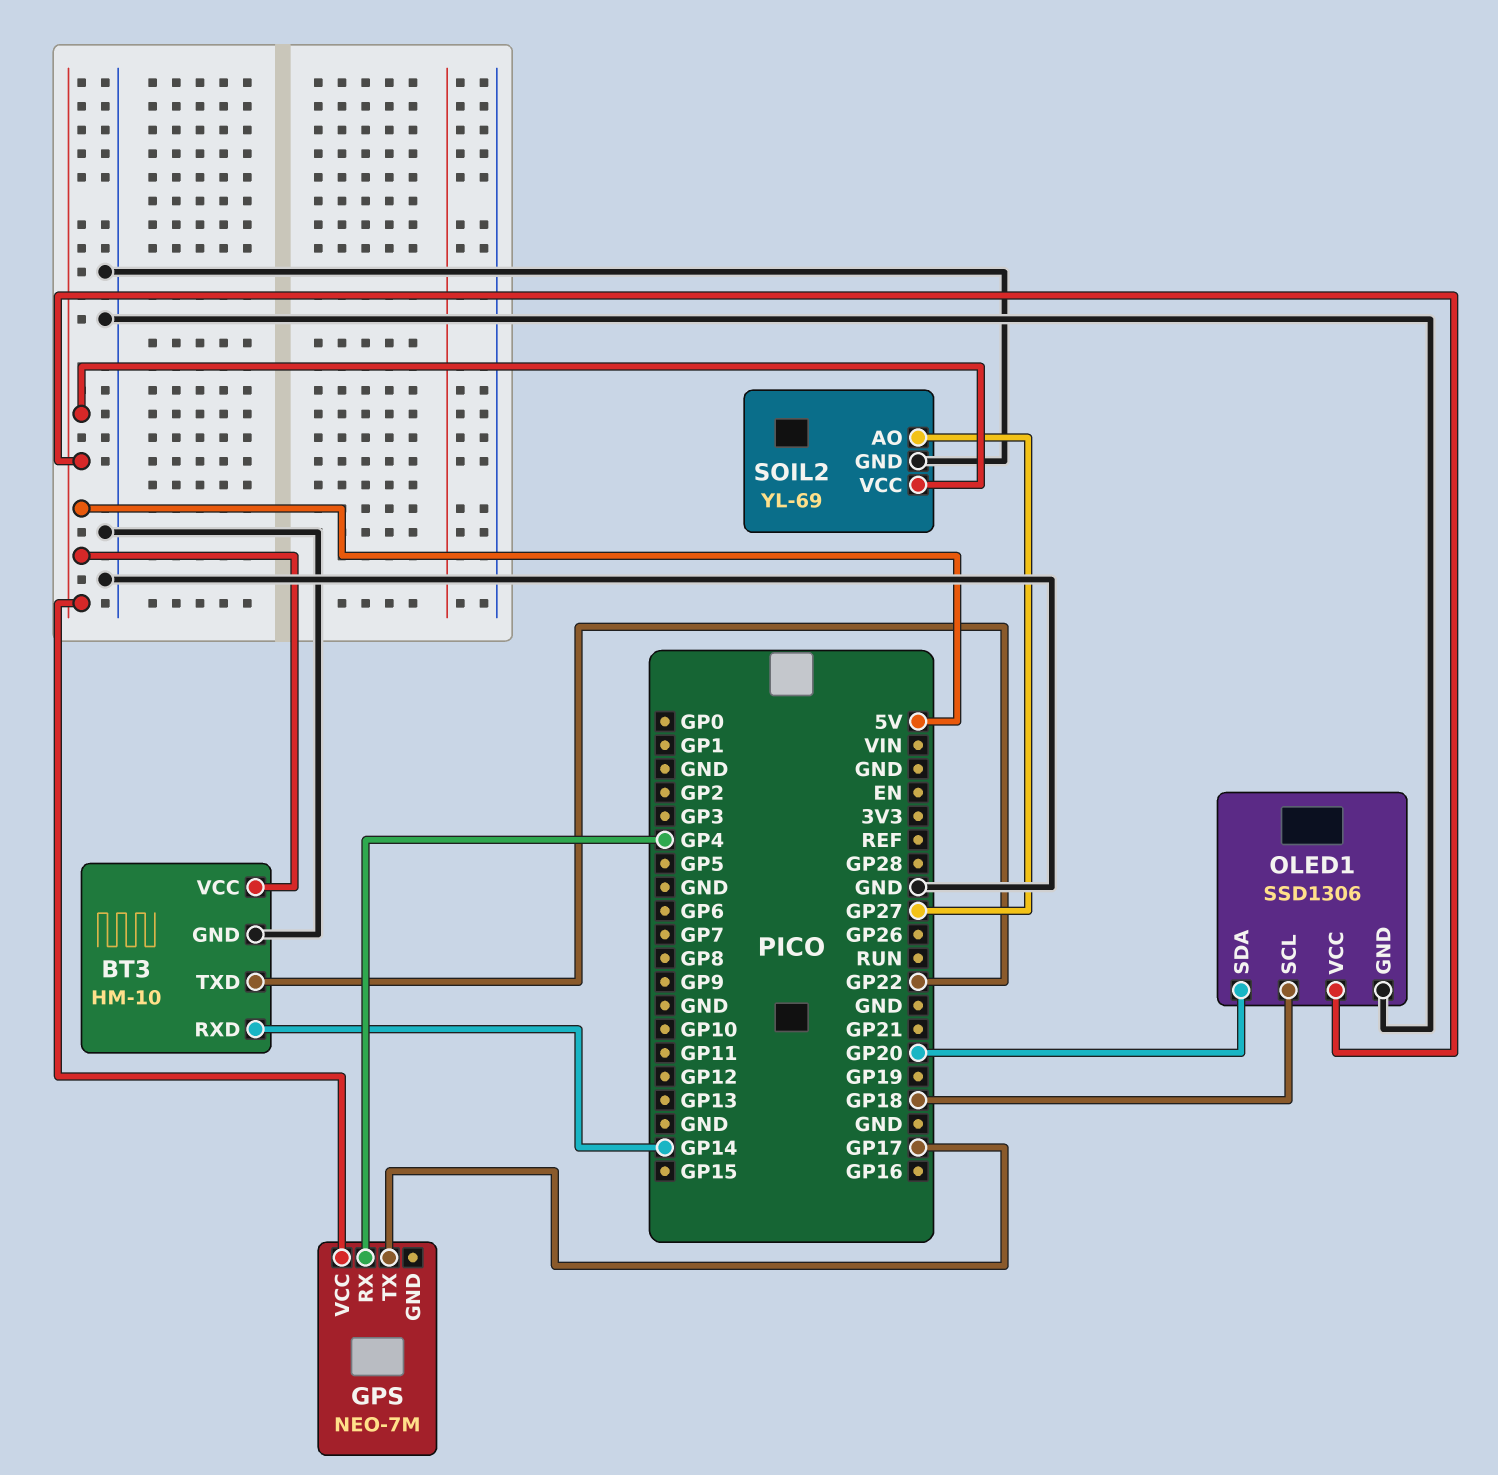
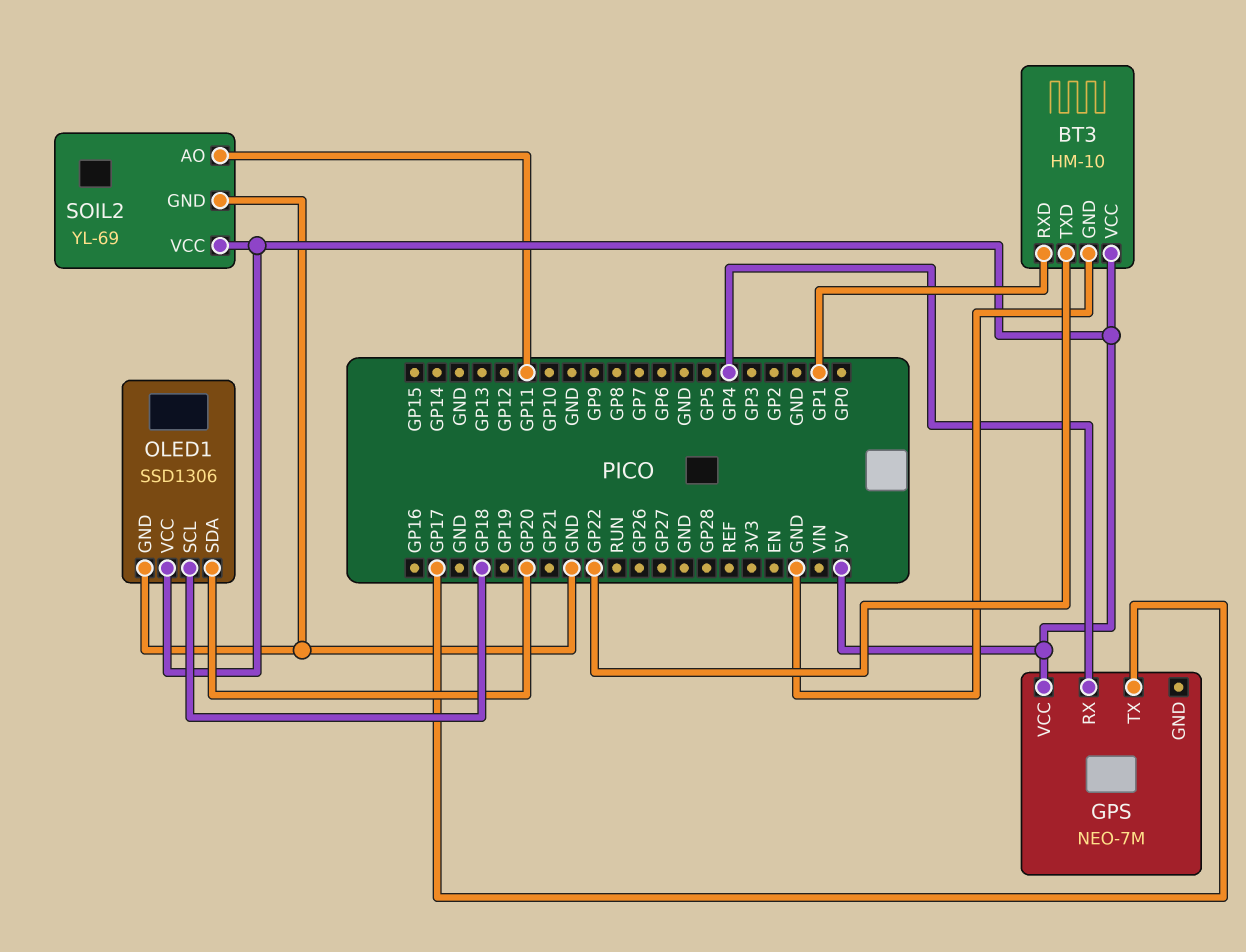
BT3 pin RXD: GP14 -> GP1
SOIL2 pin AO: GP27 -> GP11

